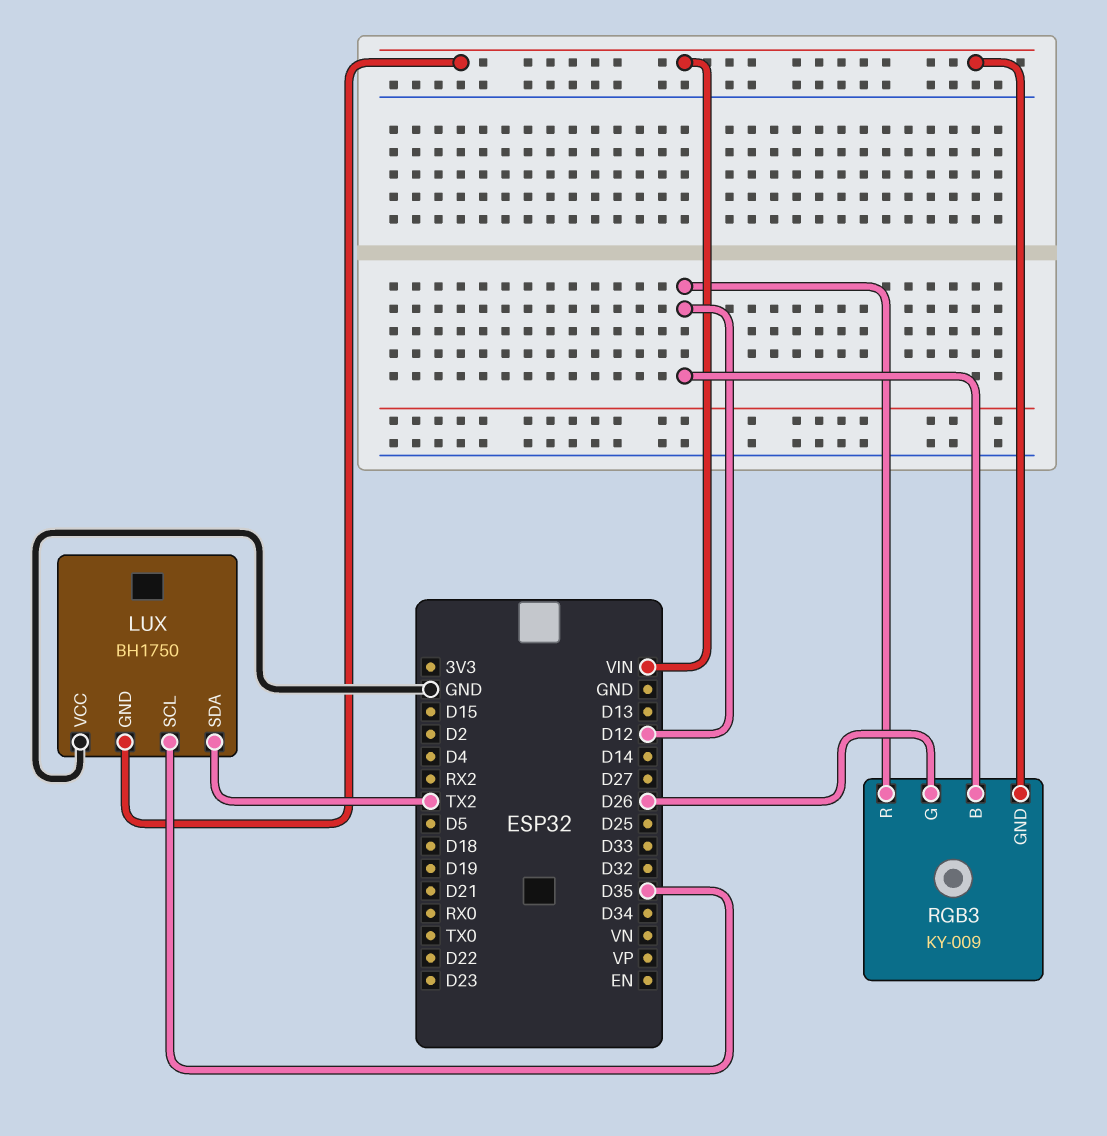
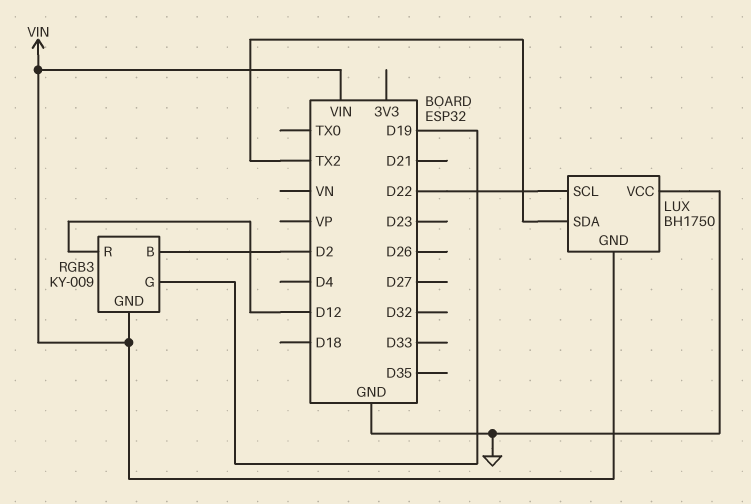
LUX pin SCL: D35 -> D22
RGB3 pin B: D12 -> D2
RGB3 pin G: D26 -> D19

